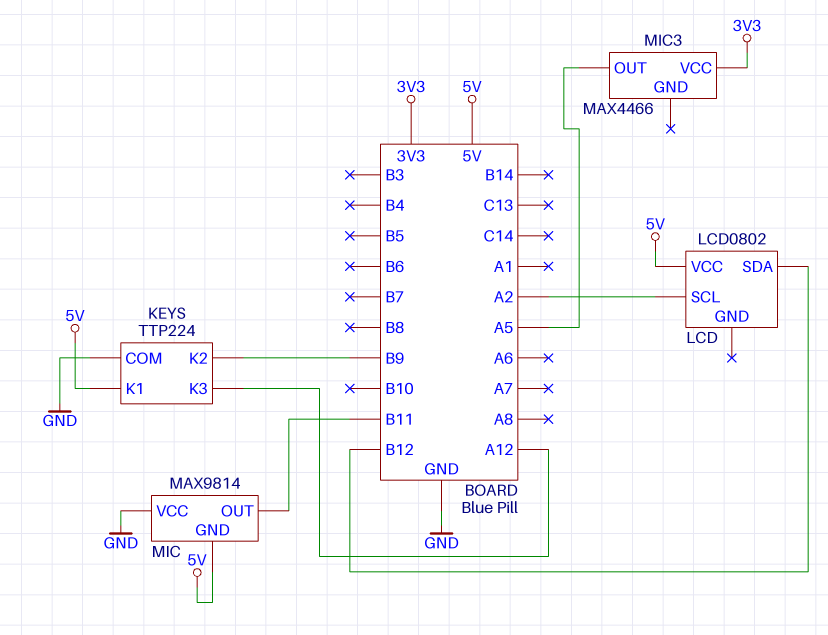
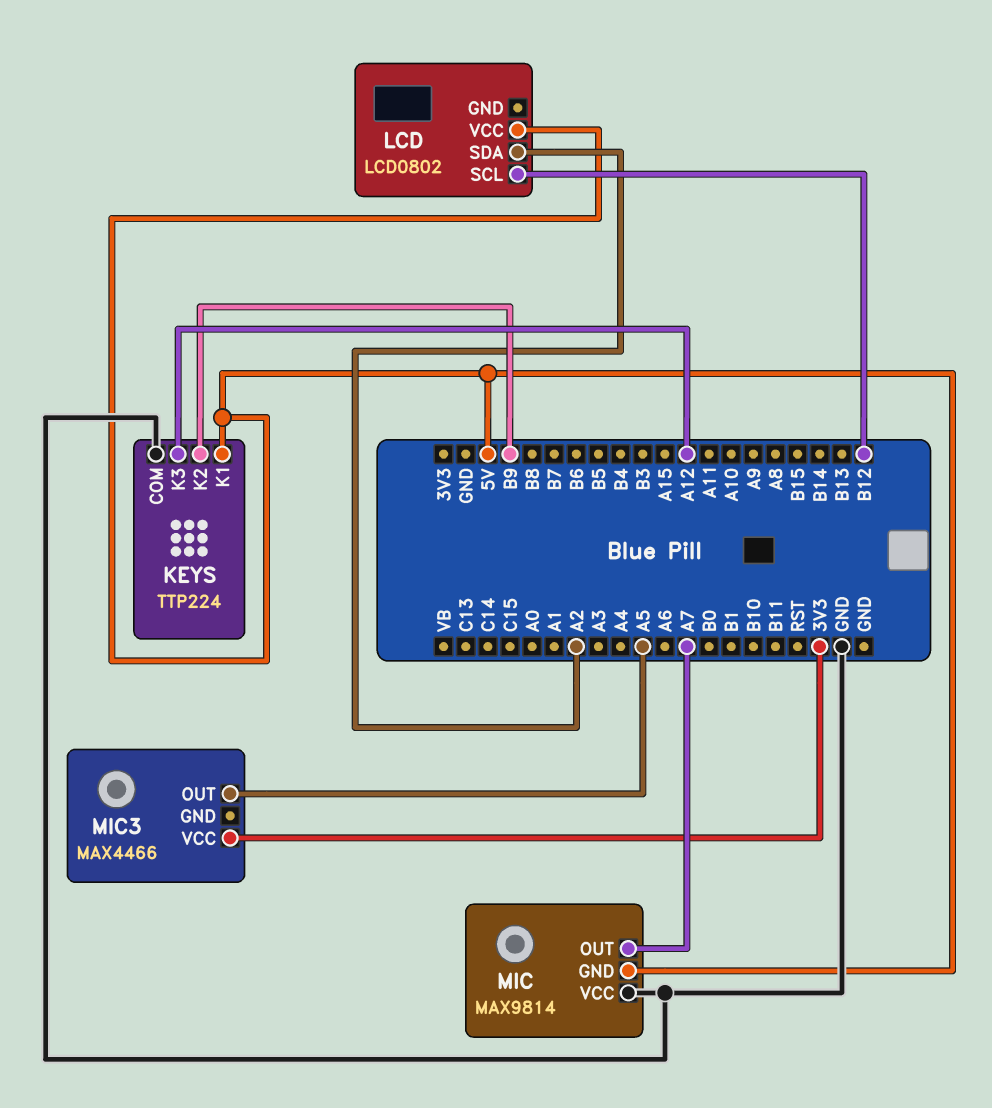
LCD pin SCL: A2 -> B12
LCD pin SDA: B12 -> A2
MIC pin OUT: B11 -> A7

